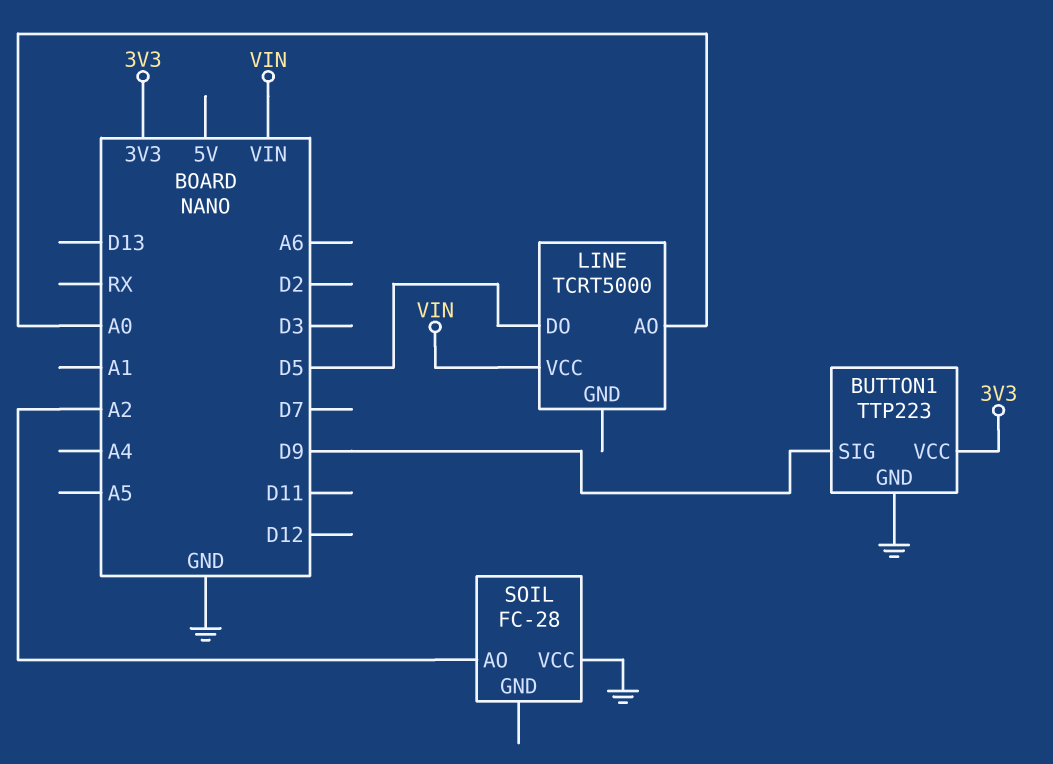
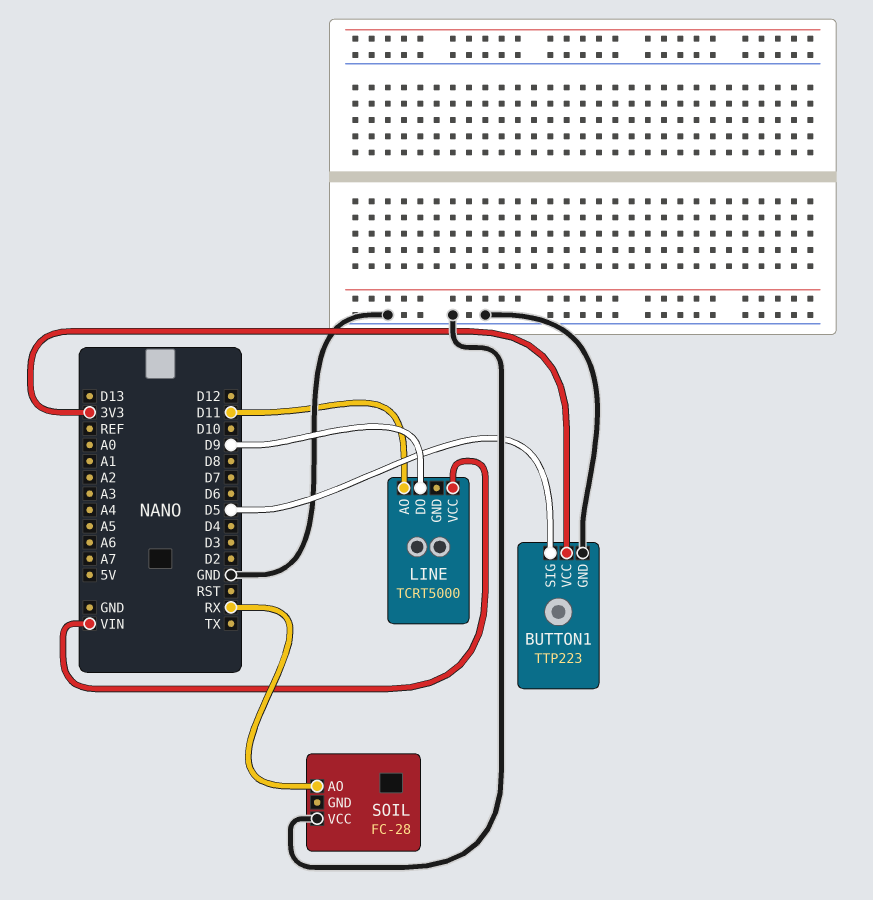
BUTTON1 pin SIG: D9 -> D5
LINE pin AO: A0 -> D11
LINE pin DO: D5 -> D9
SOIL pin AO: A2 -> RX

